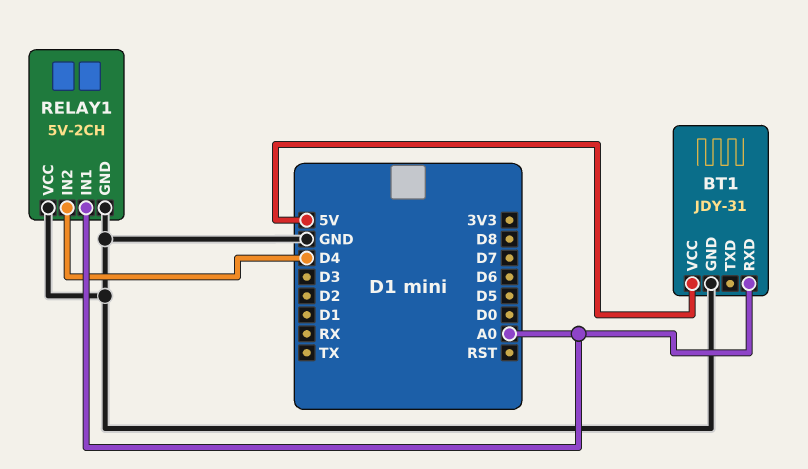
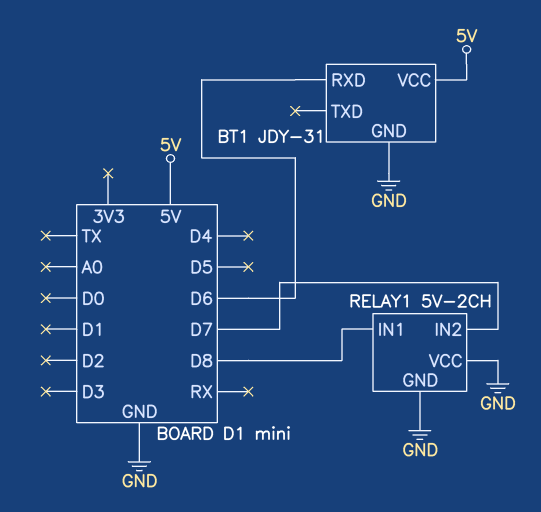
BT1 pin RXD: A0 -> D6
RELAY1 pin IN1: A0 -> D8
RELAY1 pin IN2: D4 -> D7

